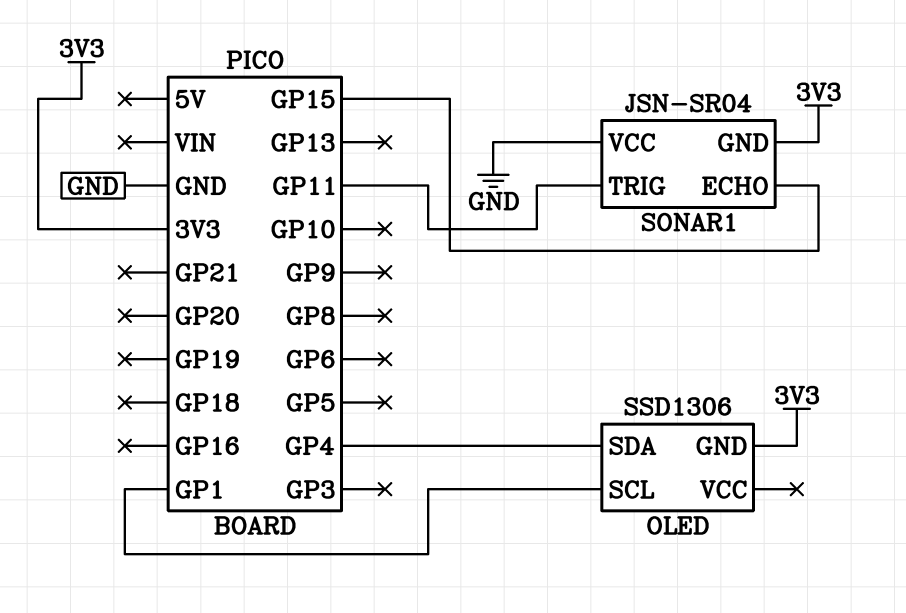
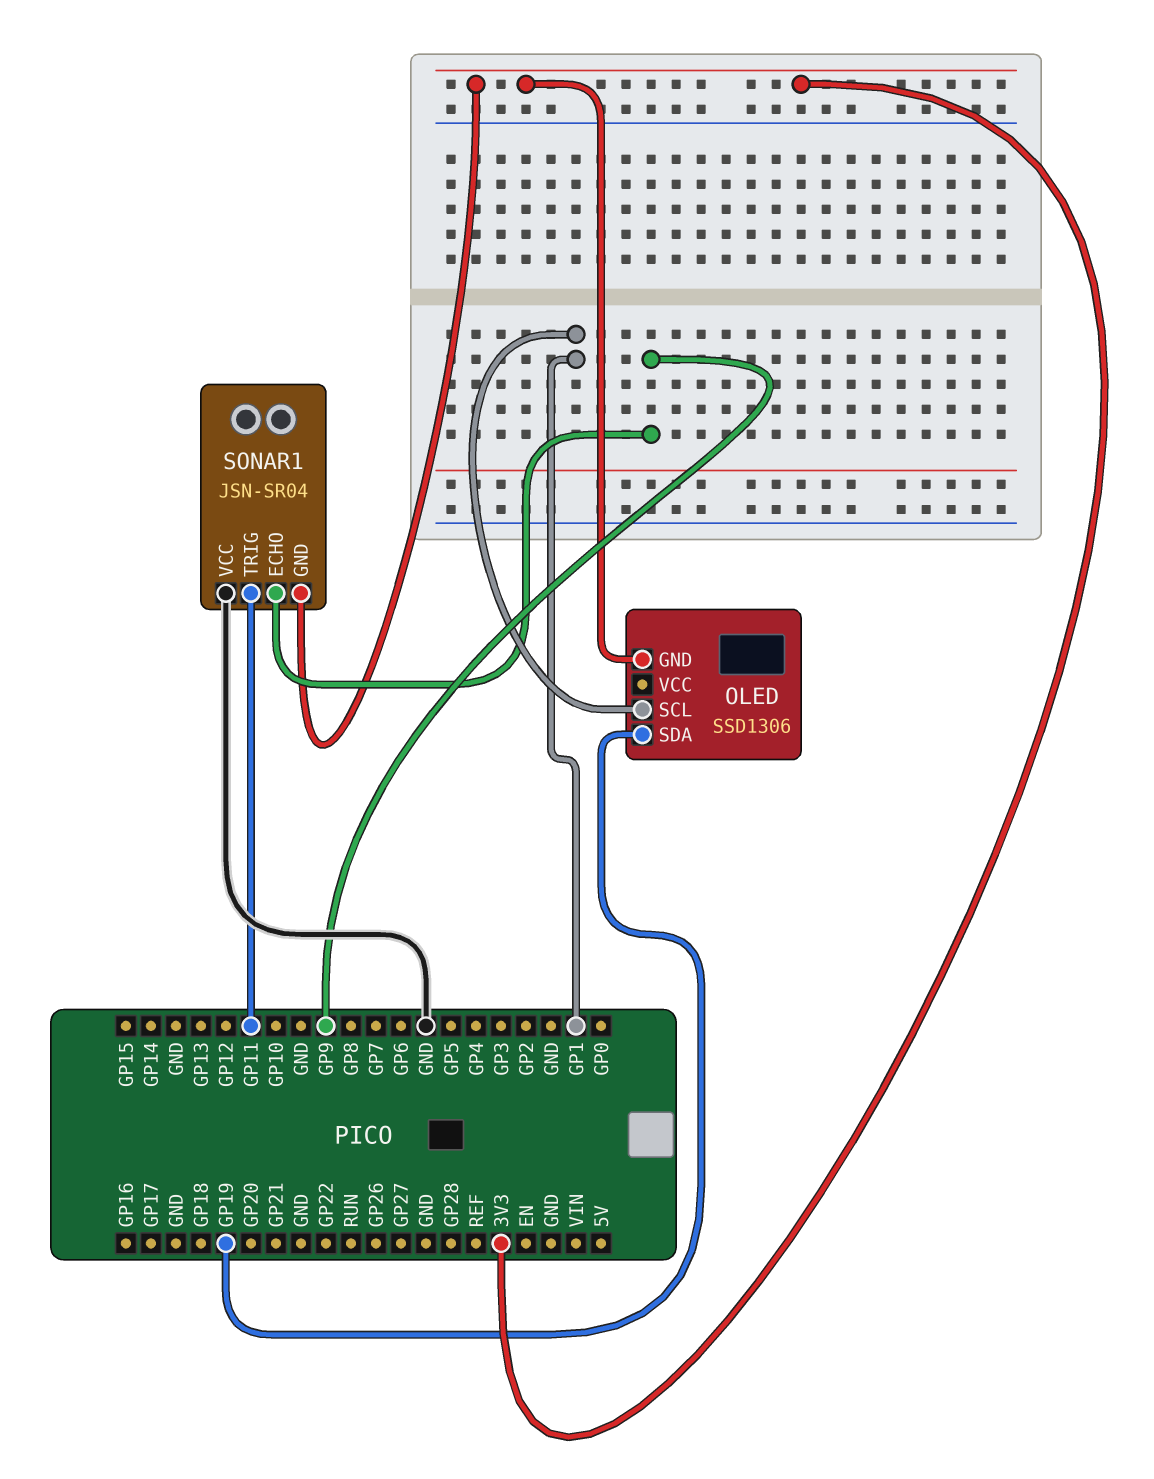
OLED pin SDA: GP4 -> GP19
SONAR1 pin ECHO: GP15 -> GP9

